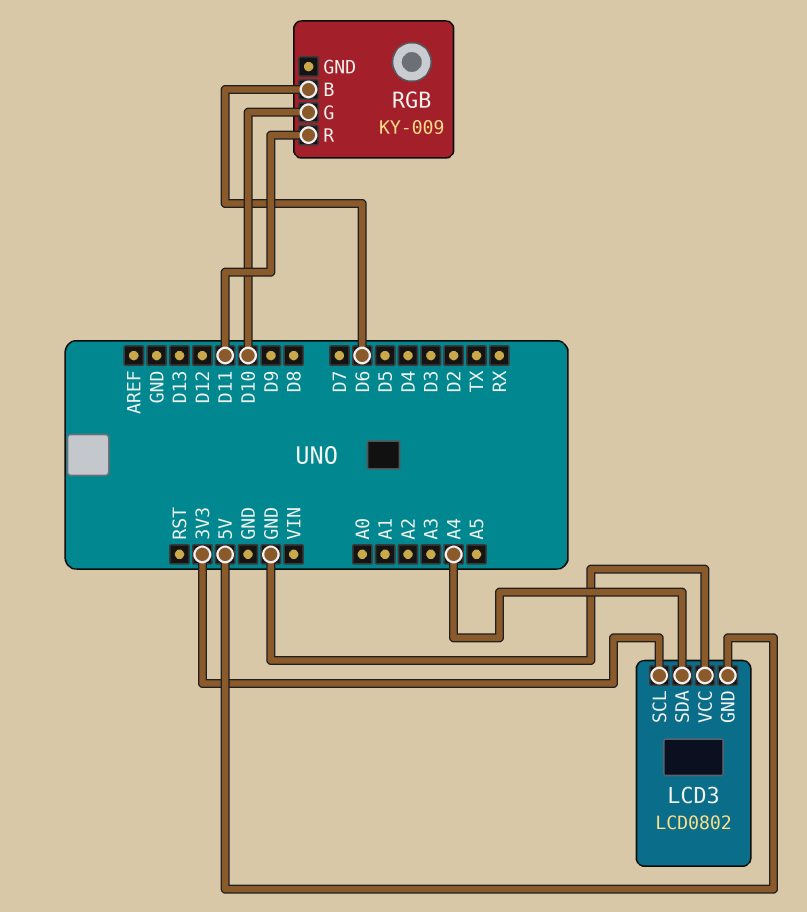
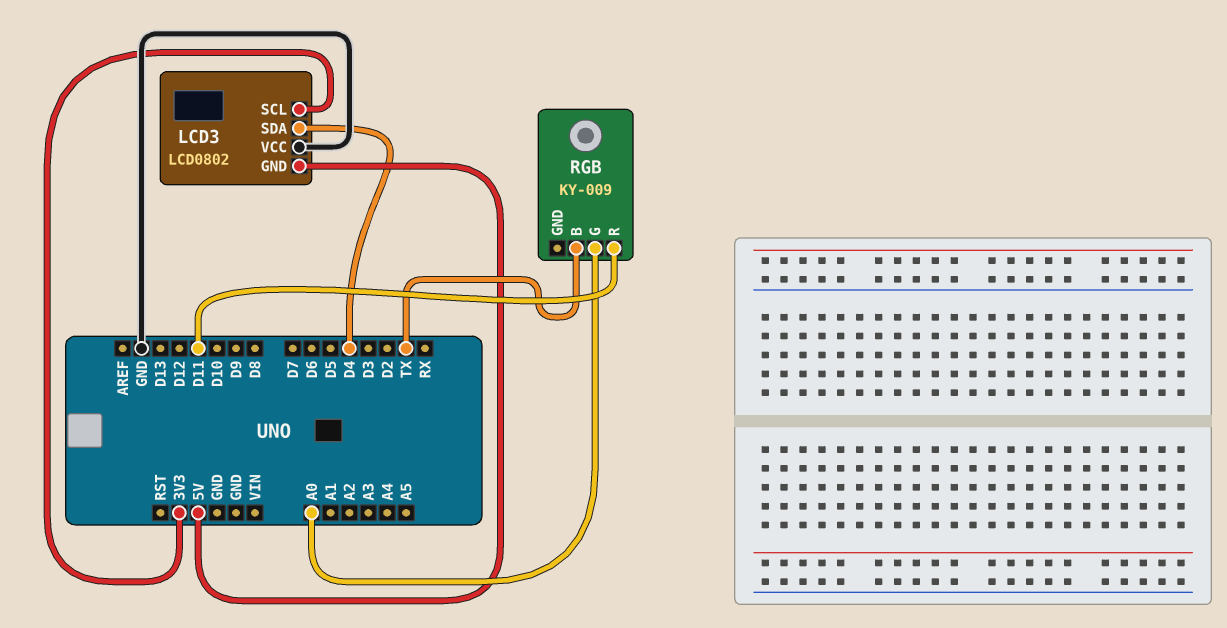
LCD3 pin SDA: A4 -> D4
RGB pin B: D6 -> TX
RGB pin G: D10 -> A0

